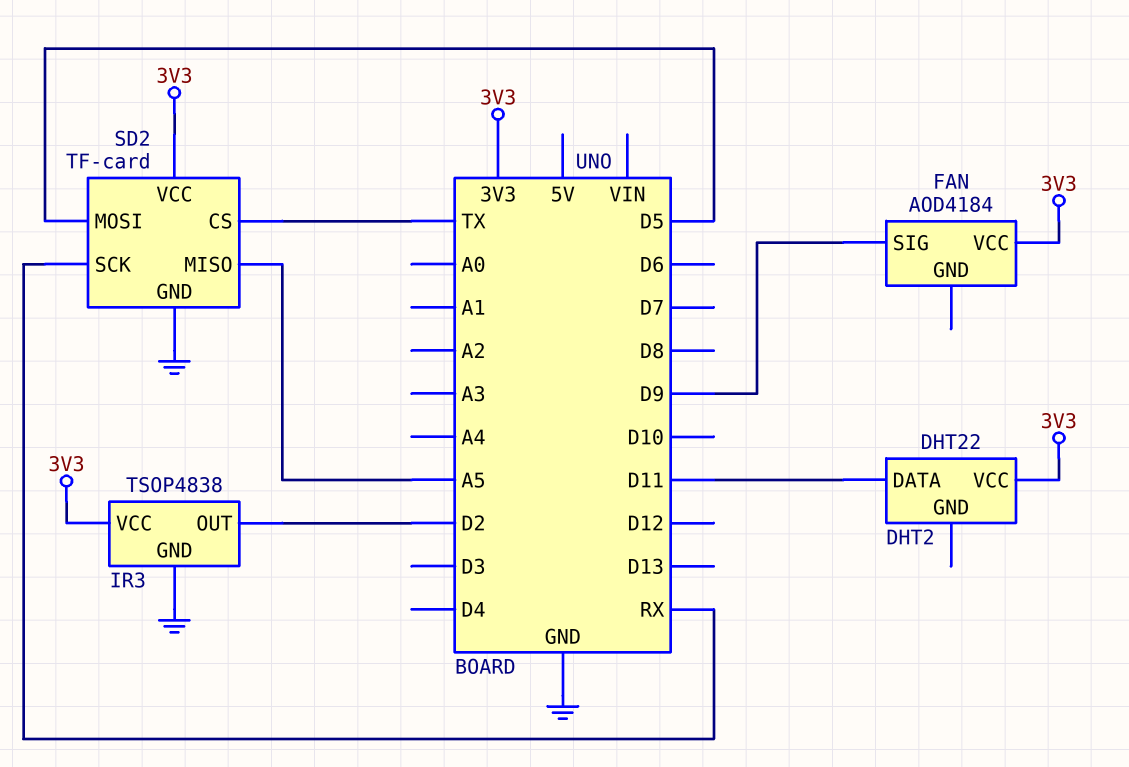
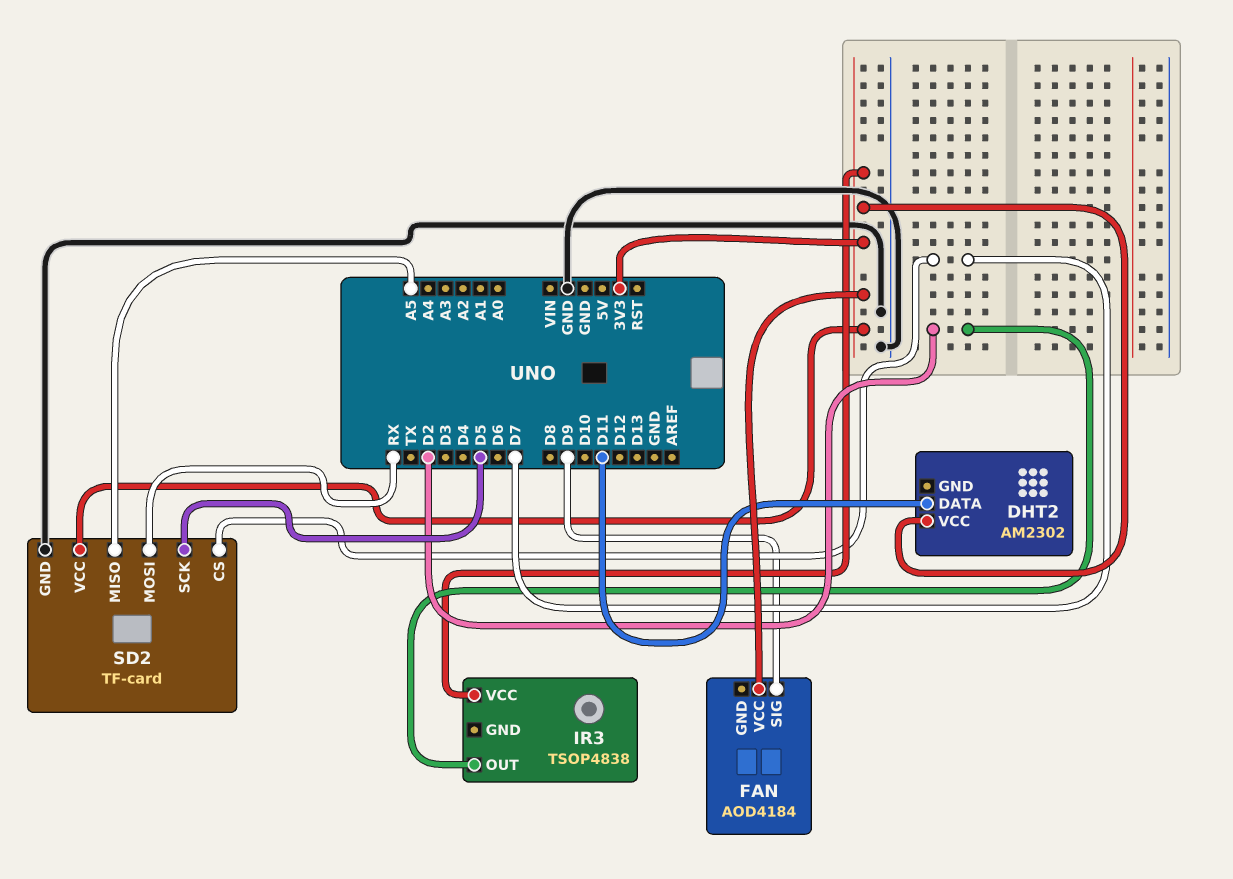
DHT2: DHT22 -> AM2302
IR3 pin GND: GND -> none
SD2 pin CS: TX -> D7
SD2 pin MOSI: D5 -> RX
SD2 pin SCK: RX -> D5

